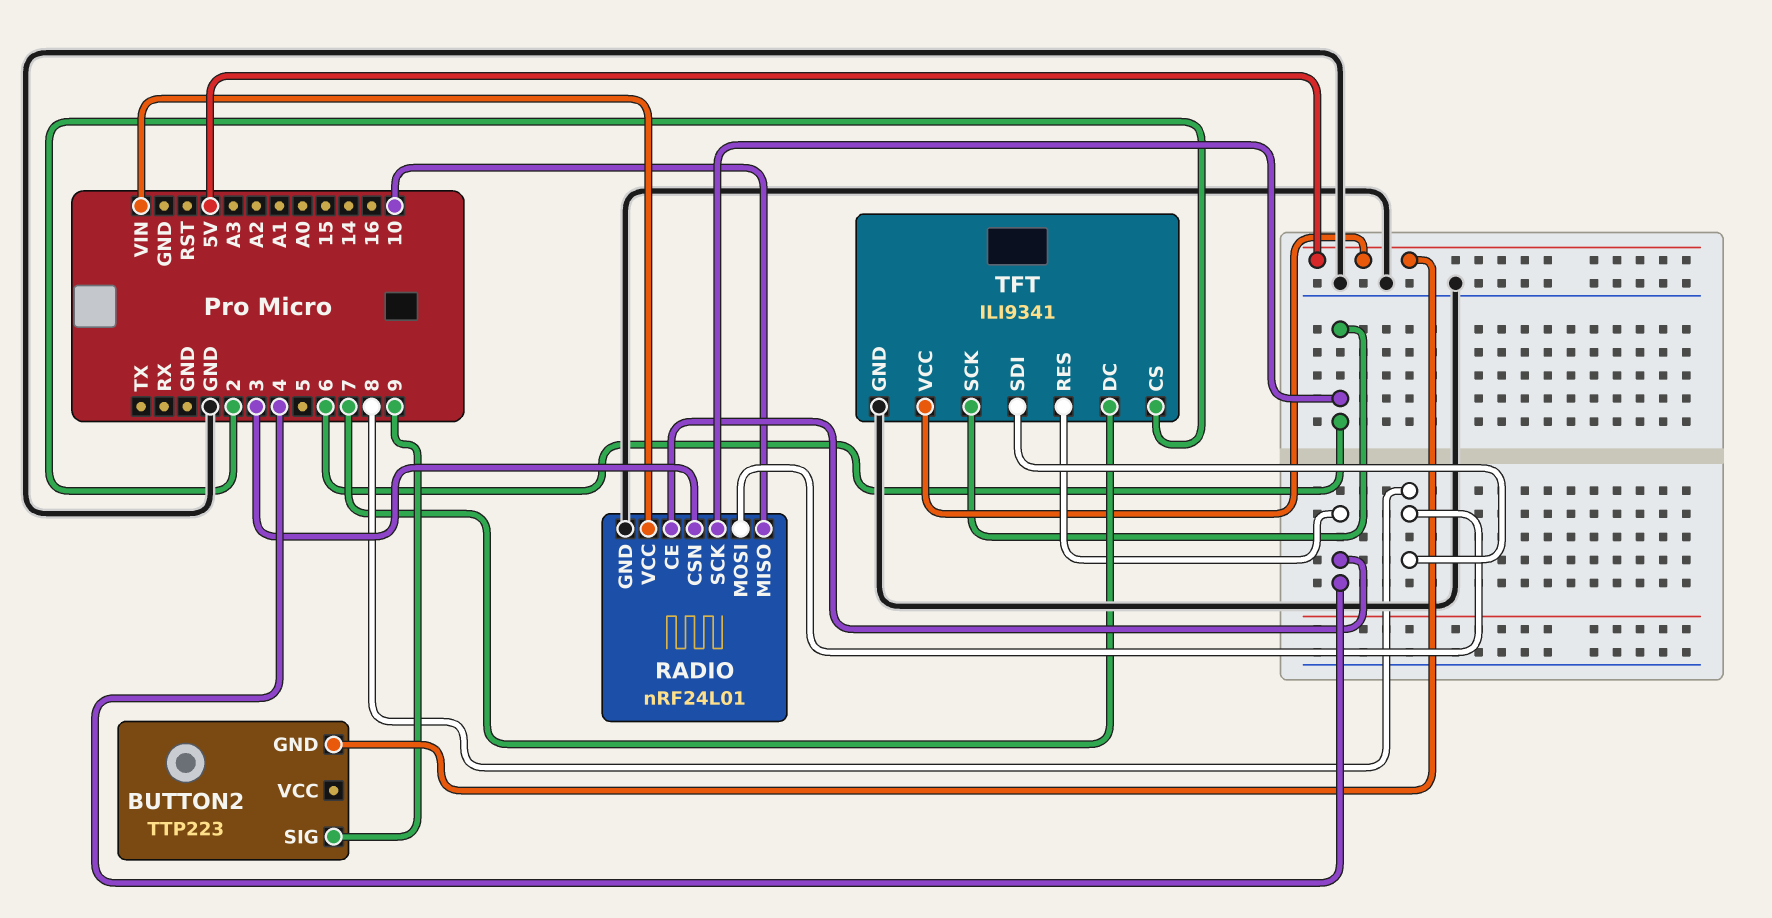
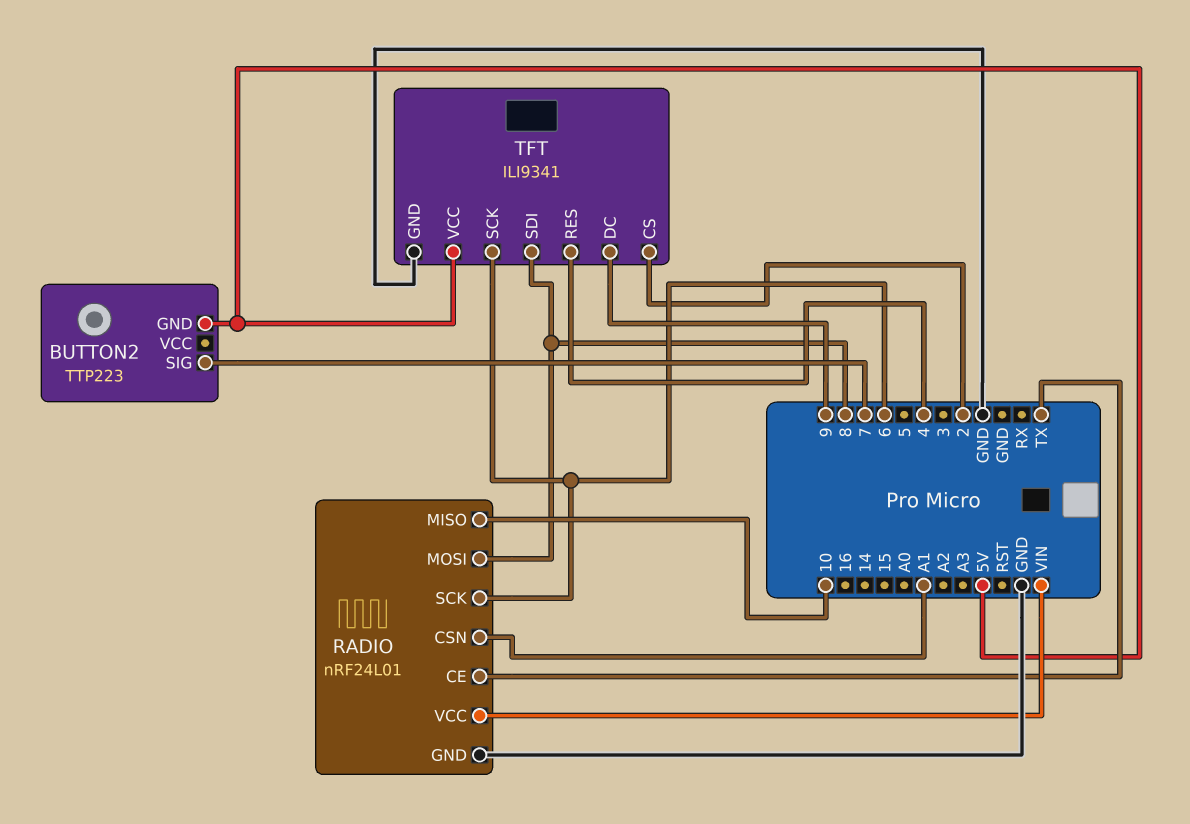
BUTTON2 pin SIG: 9 -> 7
RADIO pin CE: 4 -> TX
RADIO pin CSN: 3 -> A1
TFT pin DC: 7 -> 9

